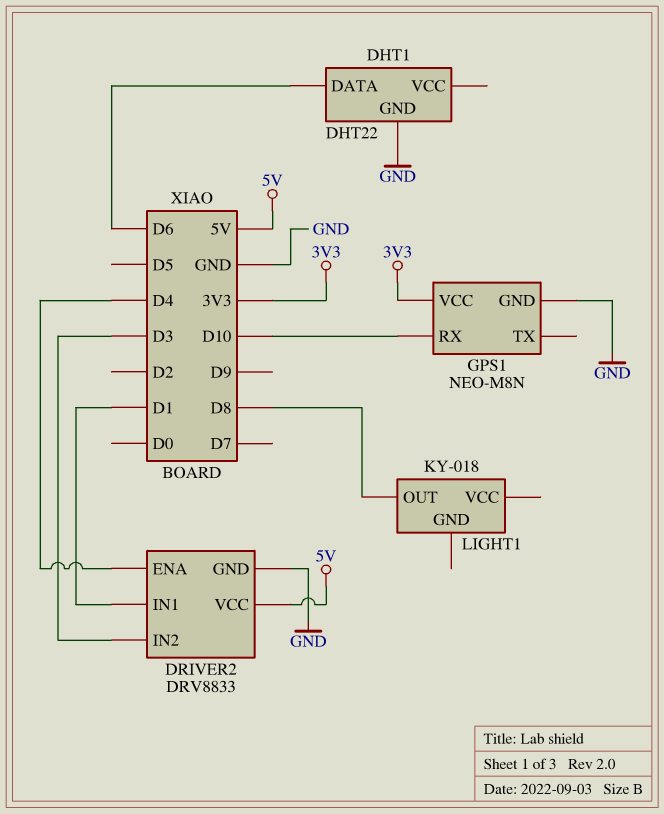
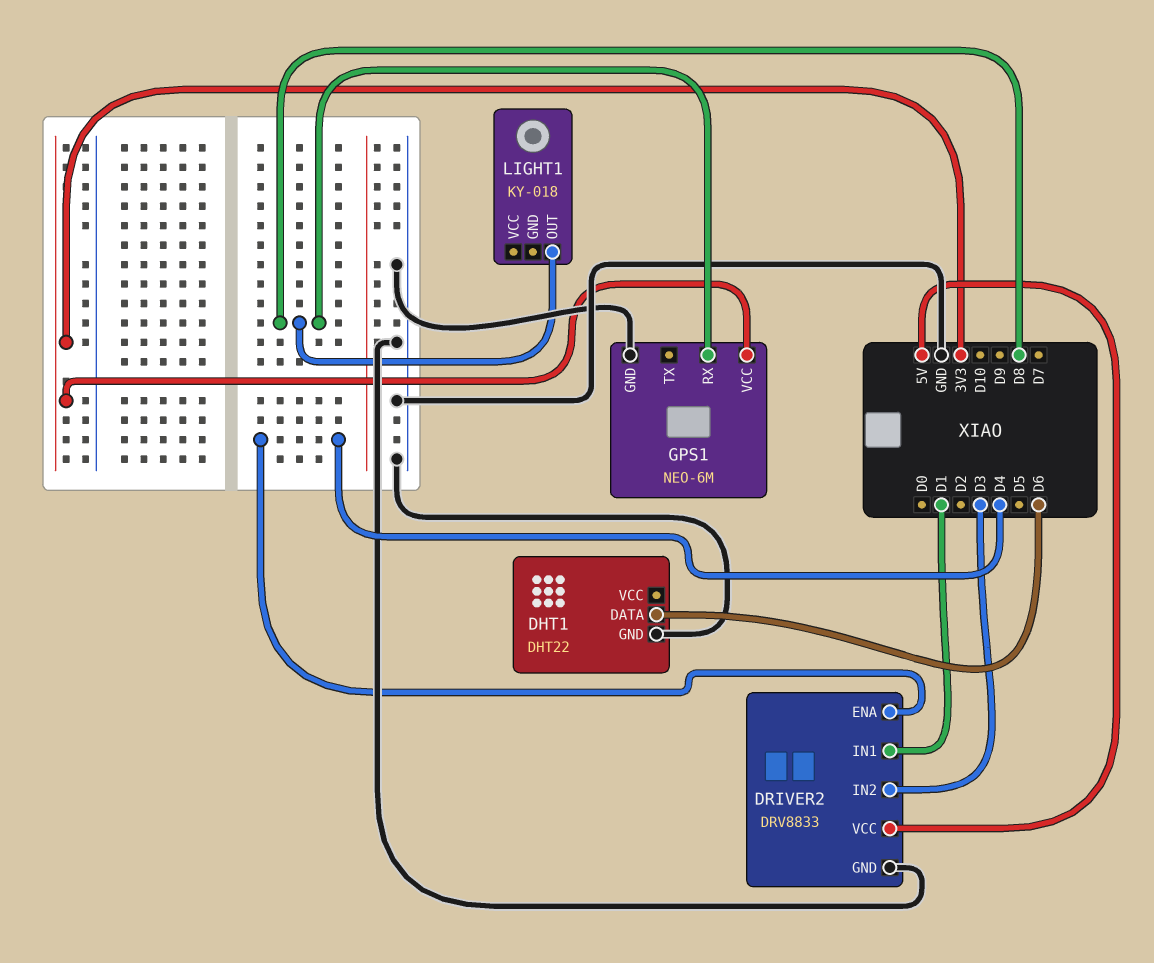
GPS1: NEO-M8N -> NEO-6M
GPS1 pin RX: D10 -> D8

